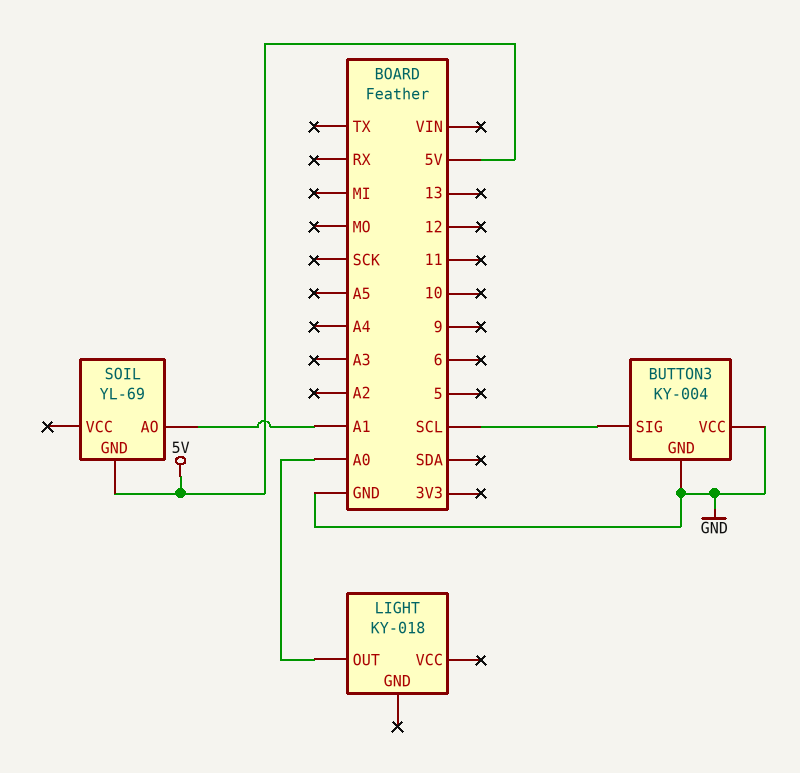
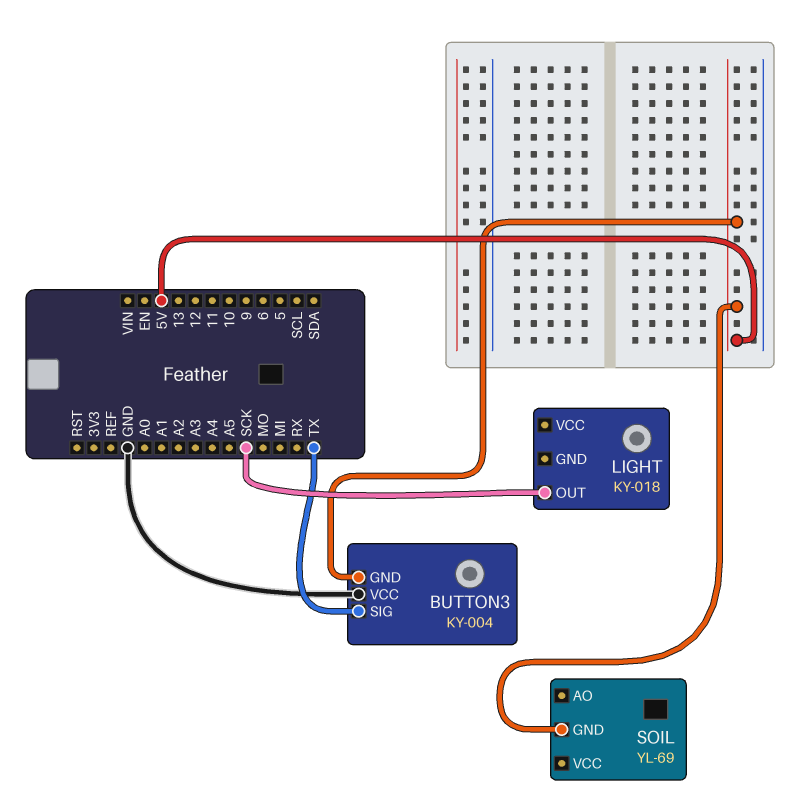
BUTTON3 pin GND: GND -> 5V
BUTTON3 pin SIG: SCL -> TX
LIGHT pin OUT: A0 -> SCK
SOIL pin AO: A1 -> none

